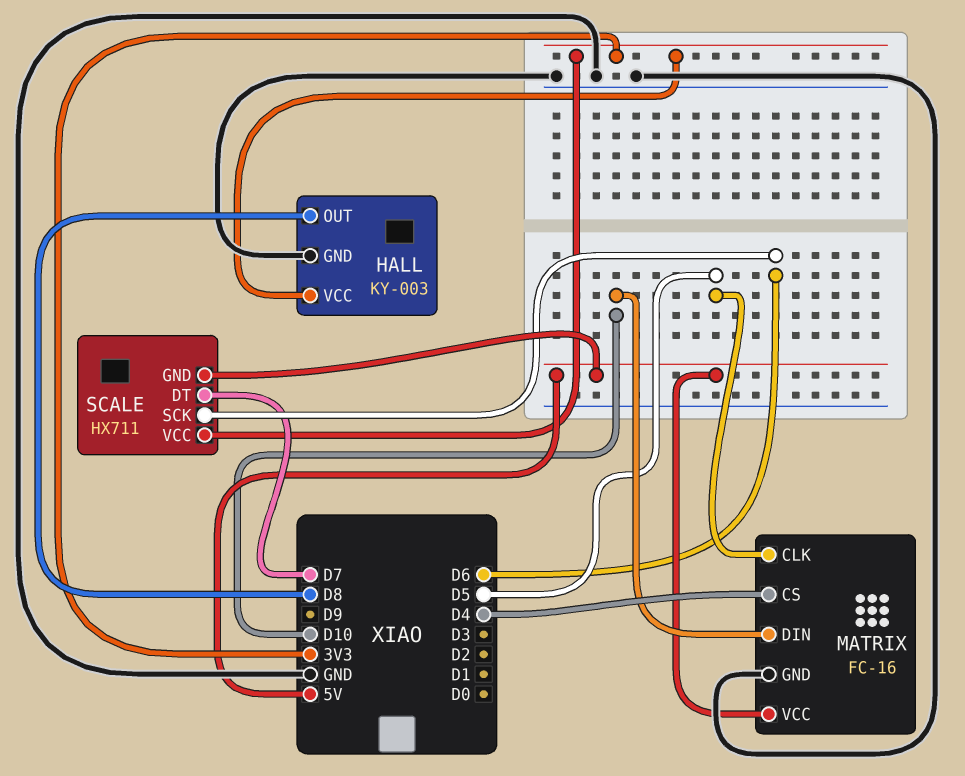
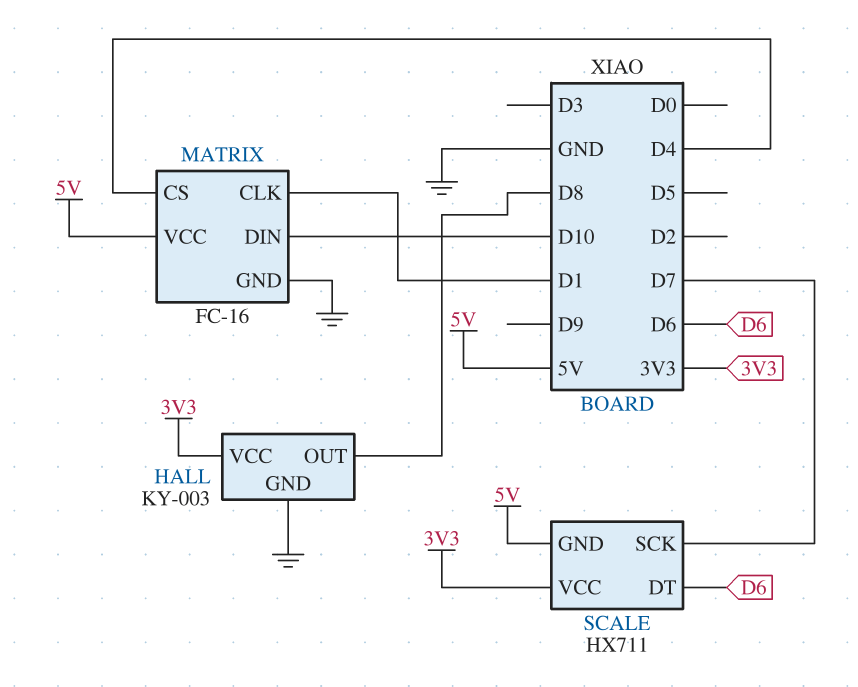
MATRIX pin CLK: D5 -> D1
SCALE pin DT: D7 -> D6
SCALE pin SCK: D6 -> D7

